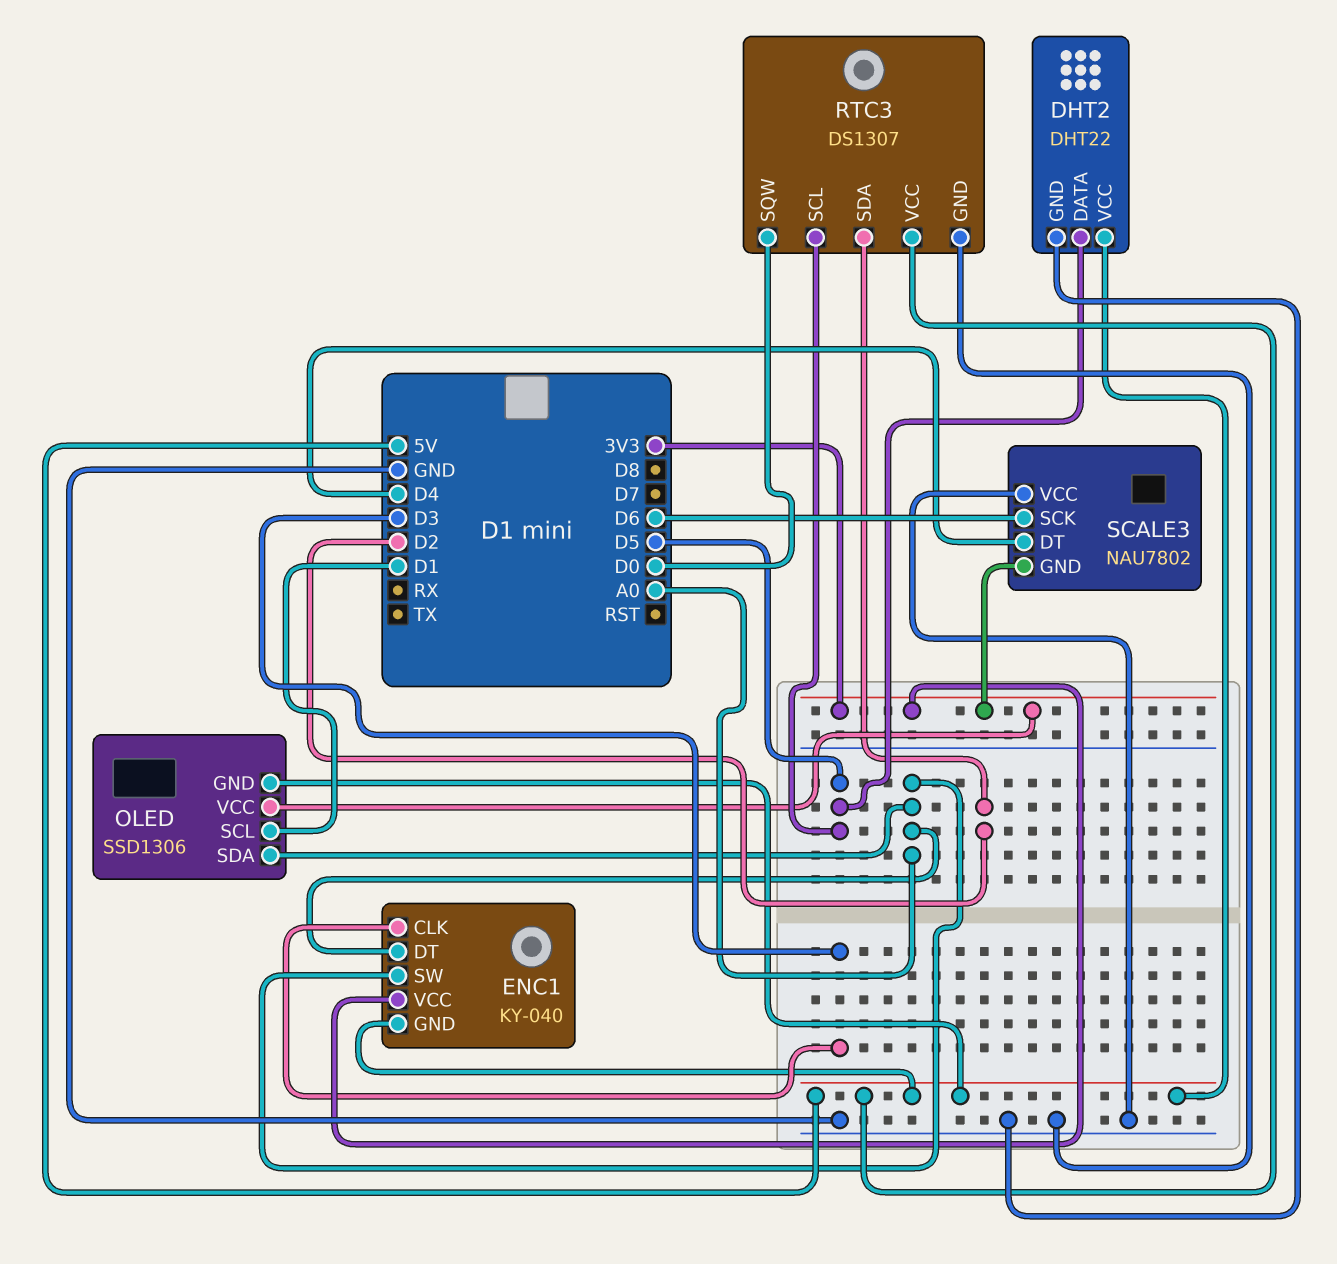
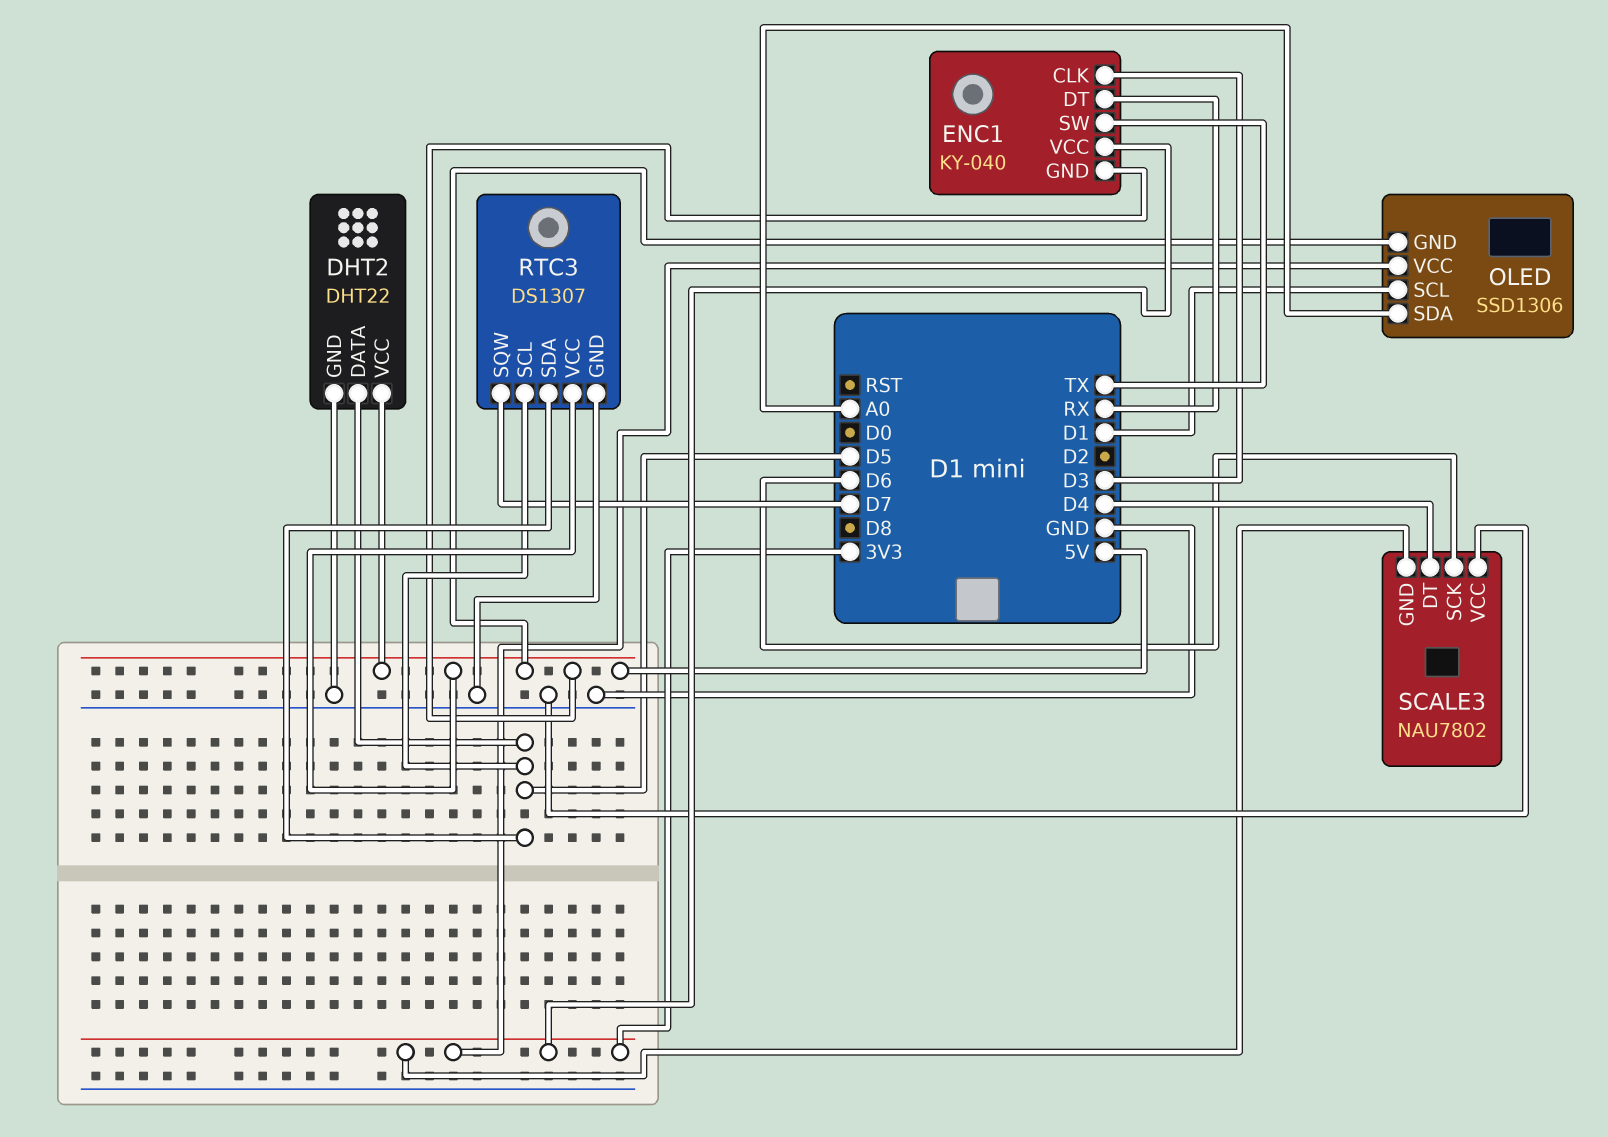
ENC1 pin DT: A0 -> RX
ENC1 pin SW: A0 -> TX
RTC3 pin SDA: D2 -> D5
RTC3 pin SQW: D0 -> D7

